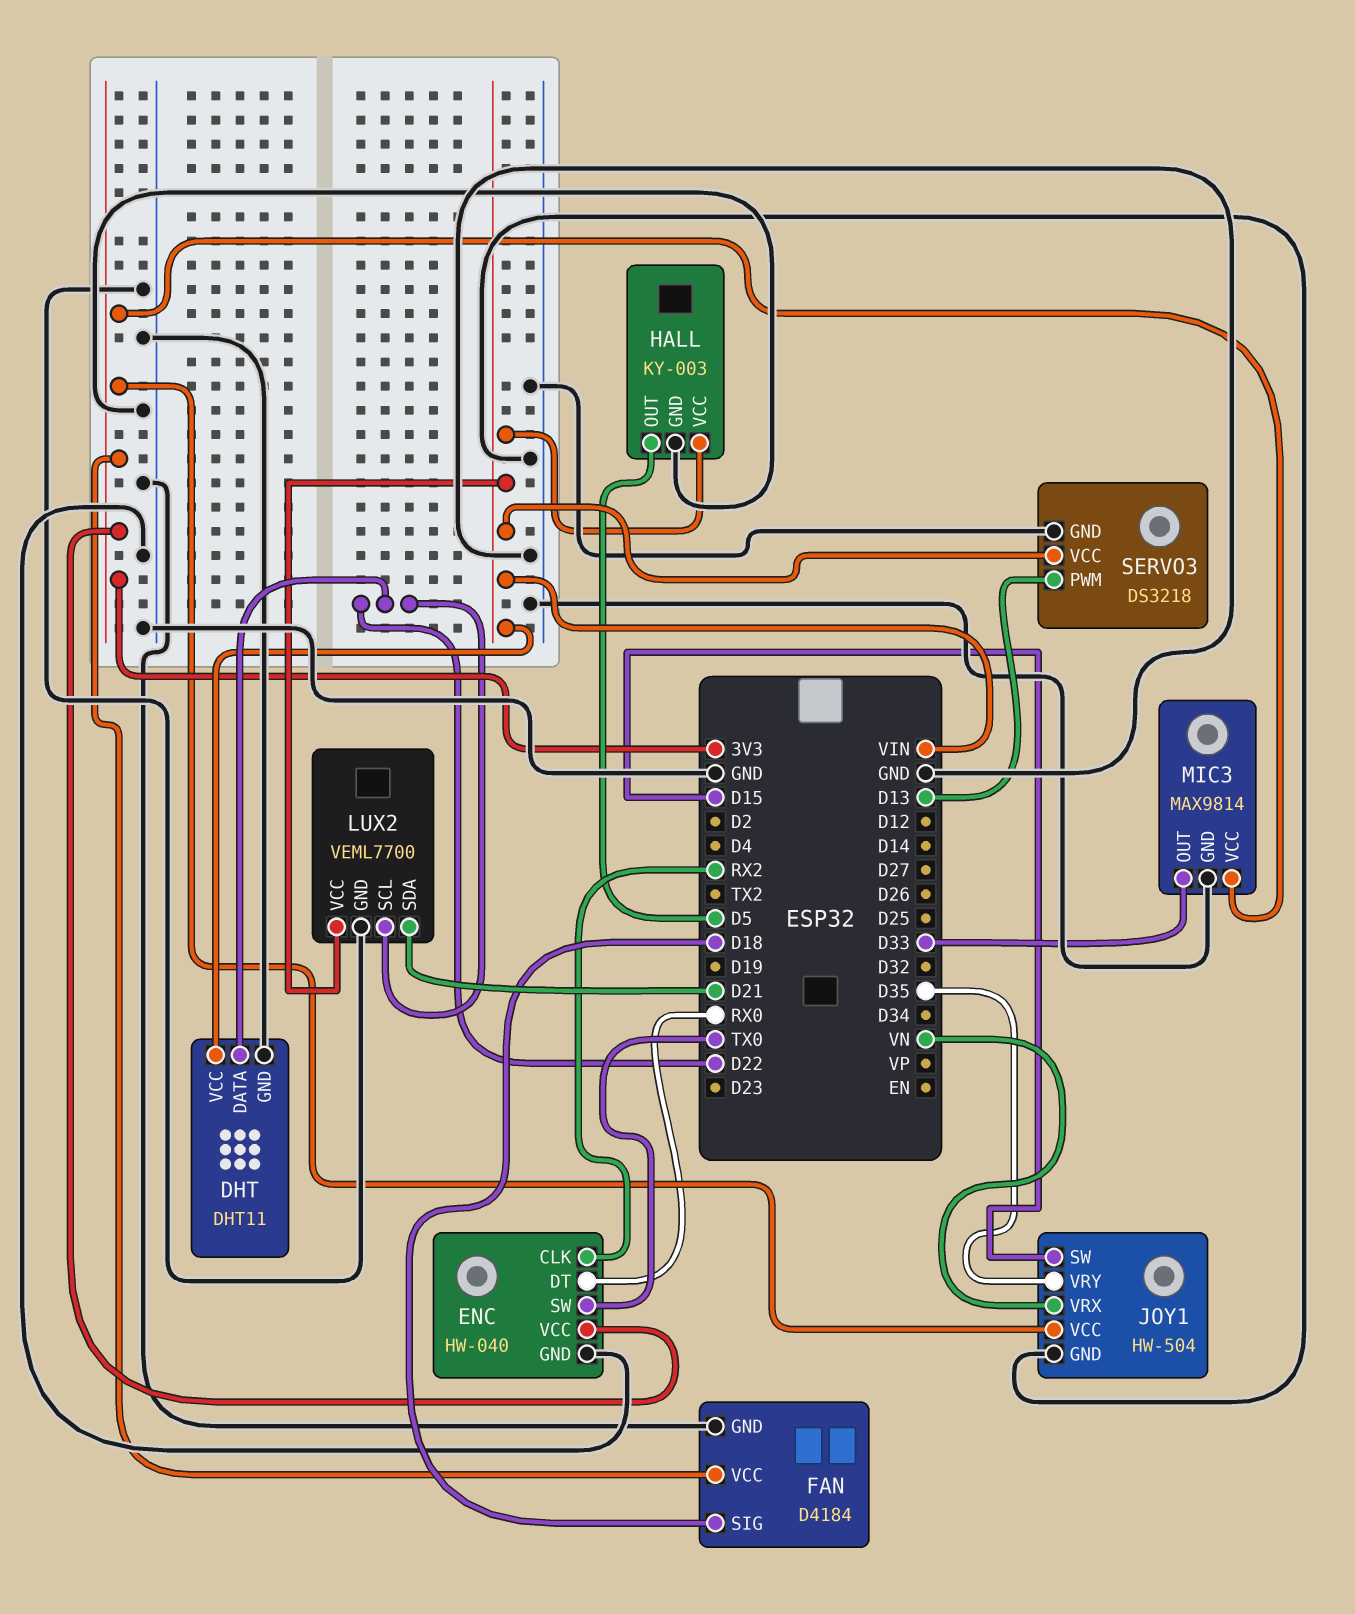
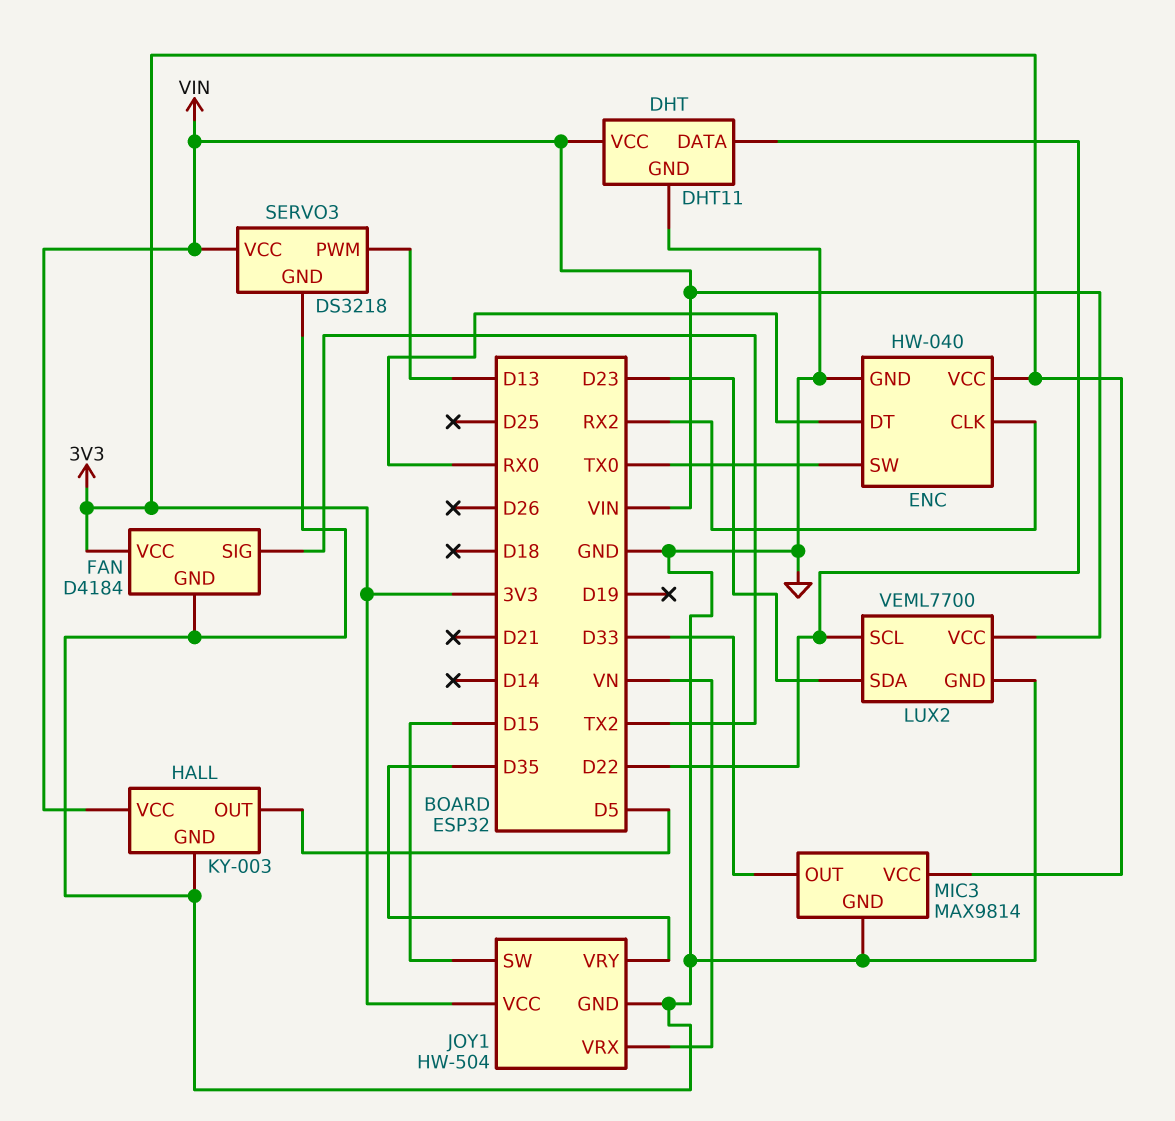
FAN pin SIG: D18 -> TX2
LUX2 pin SDA: D21 -> D23

